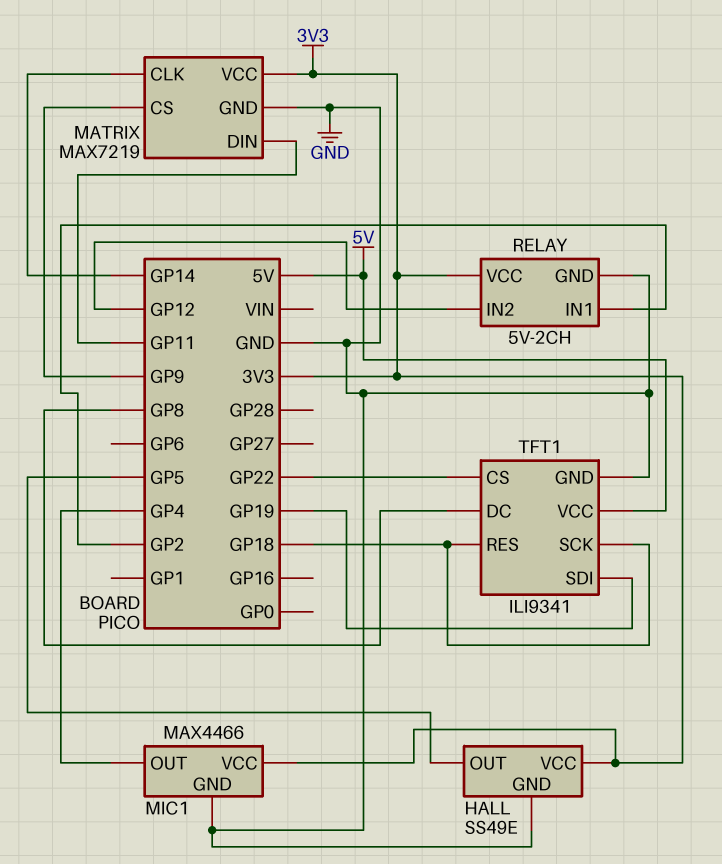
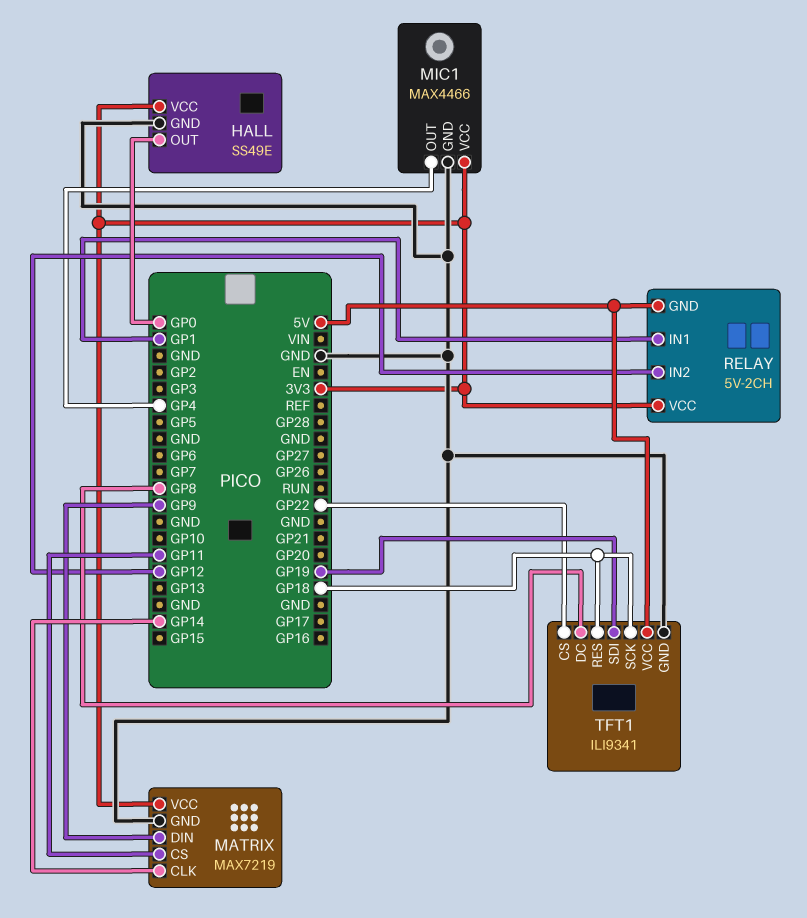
HALL pin OUT: GP5 -> GP0
MATRIX pin CS: GP9 -> GP11
MATRIX pin DIN: GP11 -> GP9
RELAY pin GND: GND -> 5V
RELAY pin IN1: GP2 -> GP1

